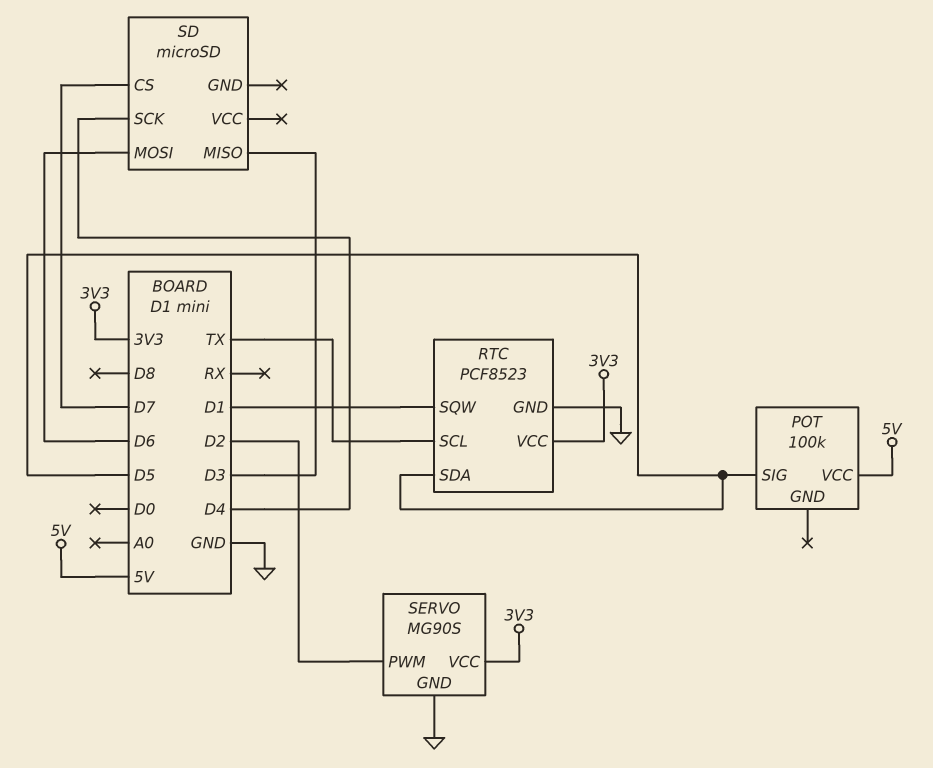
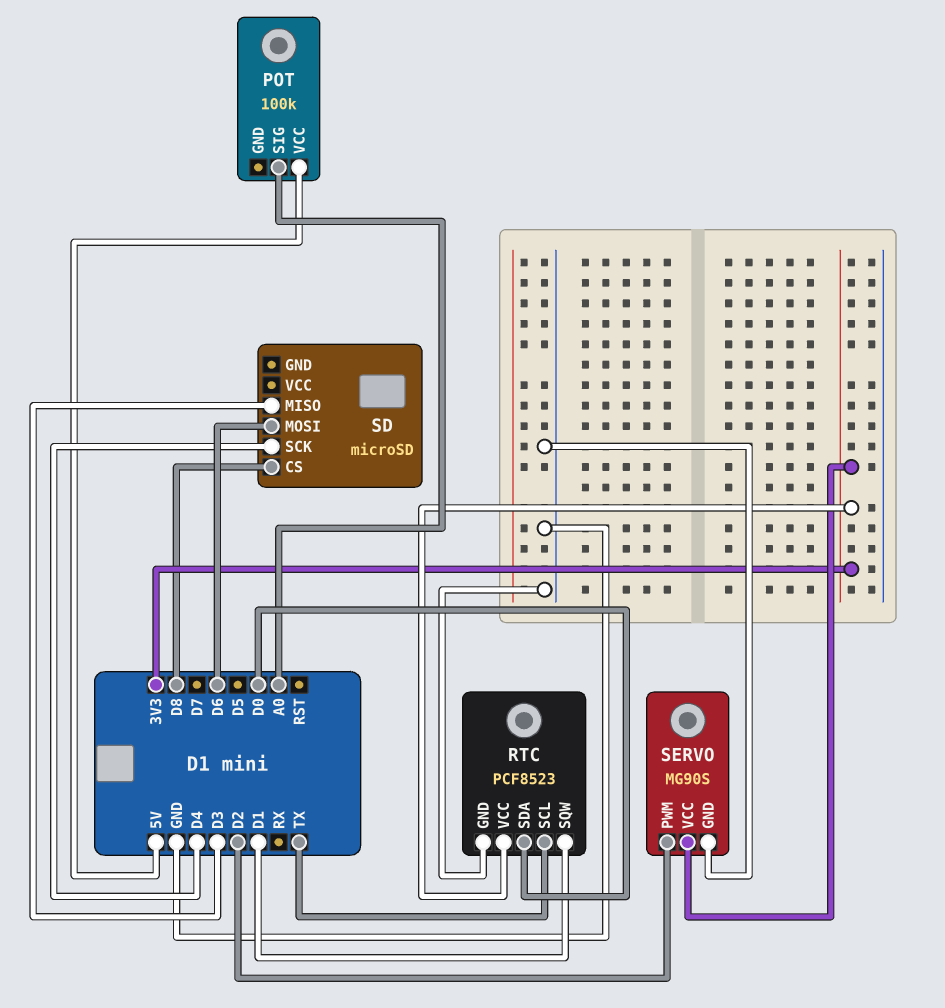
POT pin SIG: D5 -> A0
RTC pin SDA: D5 -> D0
SD pin CS: D7 -> D8

